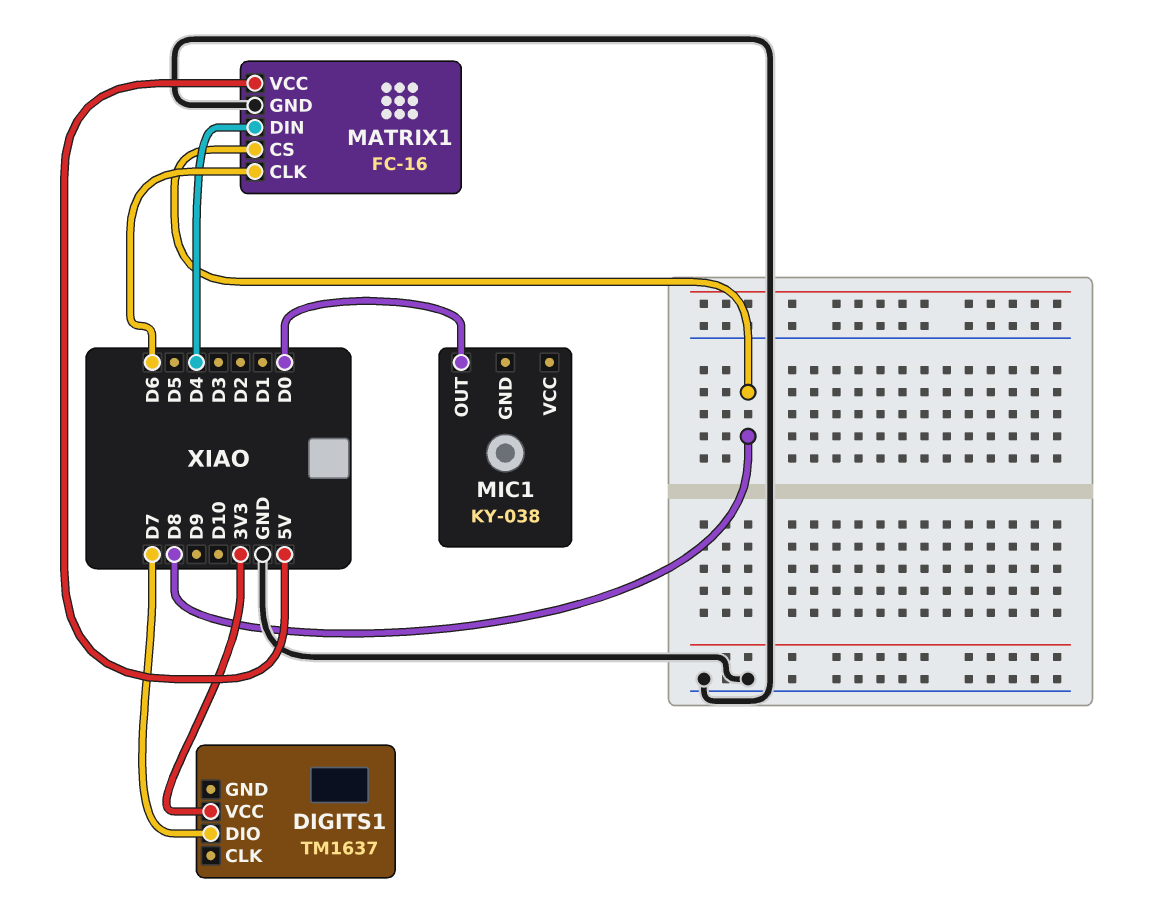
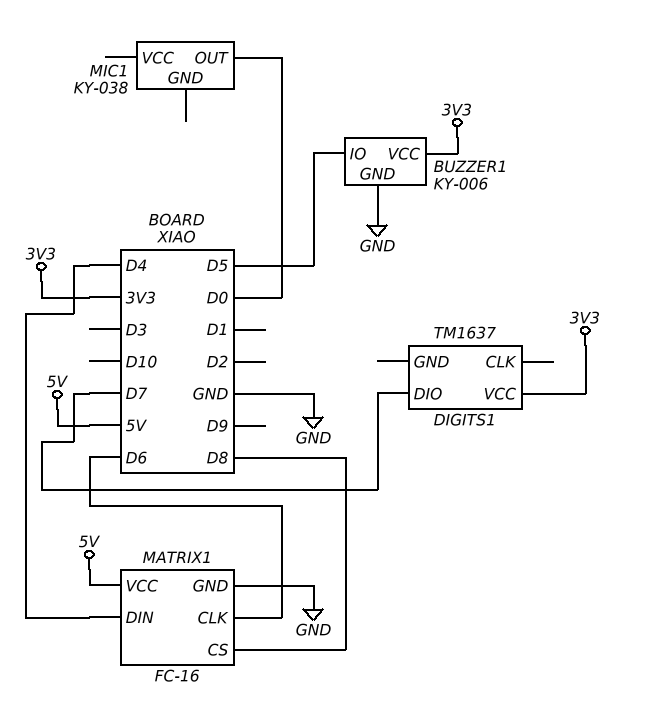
BUZZER1: none -> KY-006
BUZZER1 pin GND: none -> GND
BUZZER1 pin IO: none -> D5
BUZZER1 pin VCC: none -> 3V3

